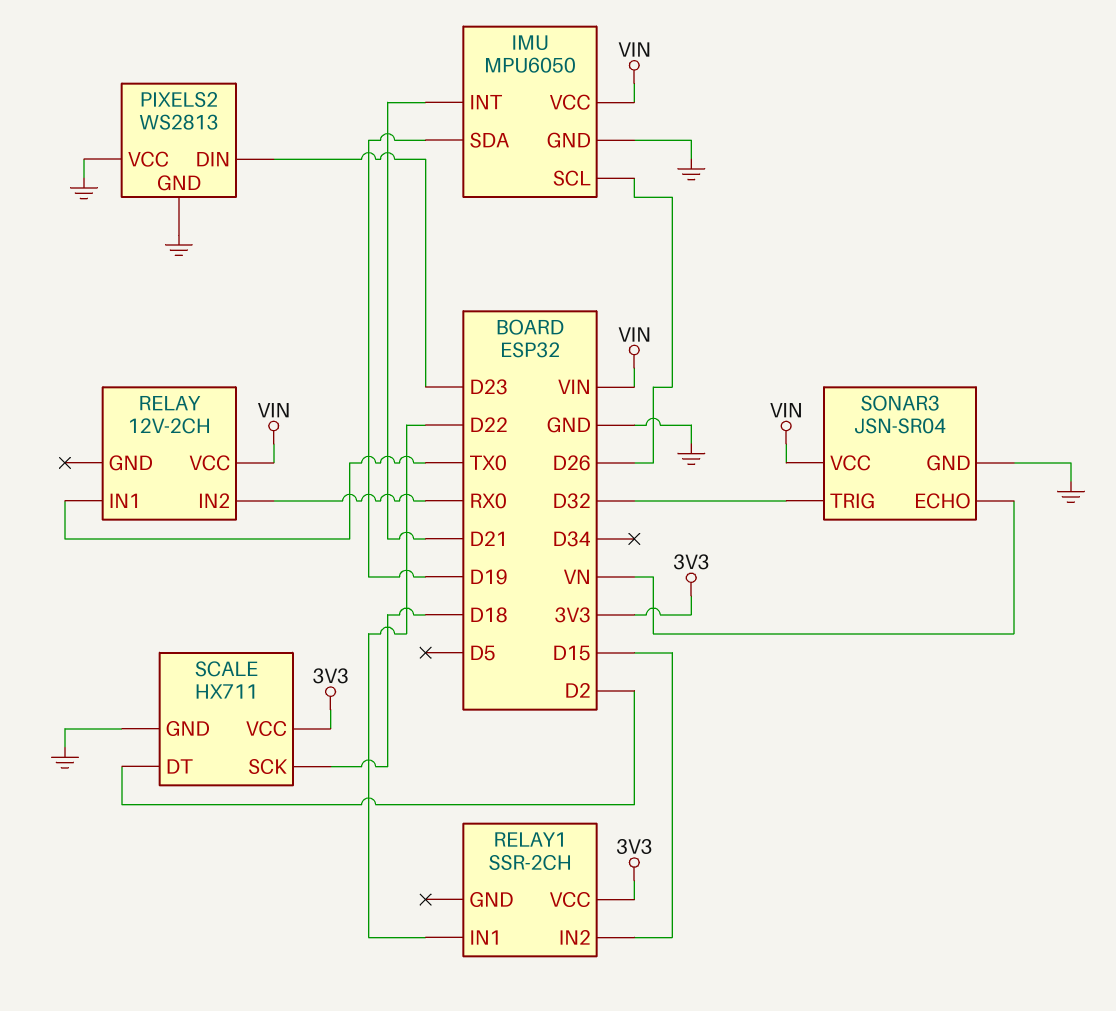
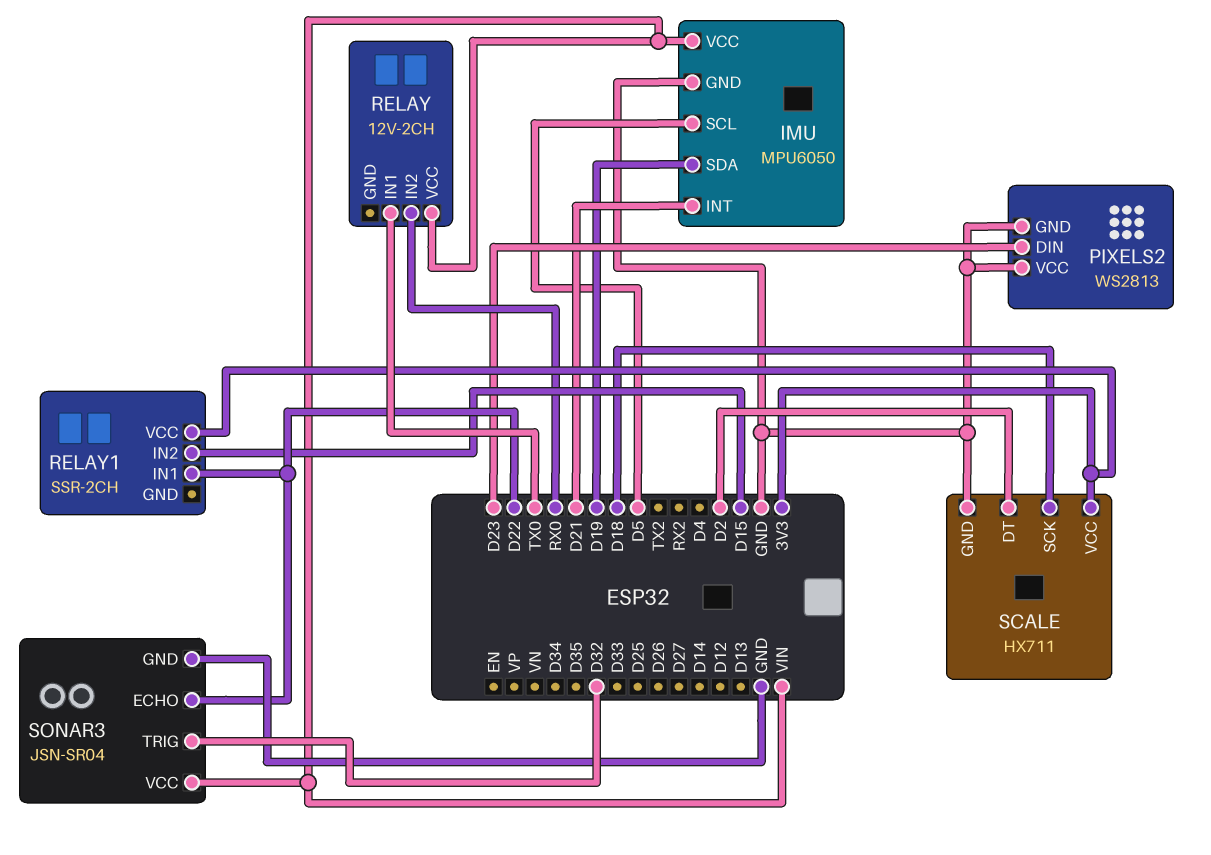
IMU pin SCL: D26 -> D5
SONAR3 pin ECHO: VN -> D22

